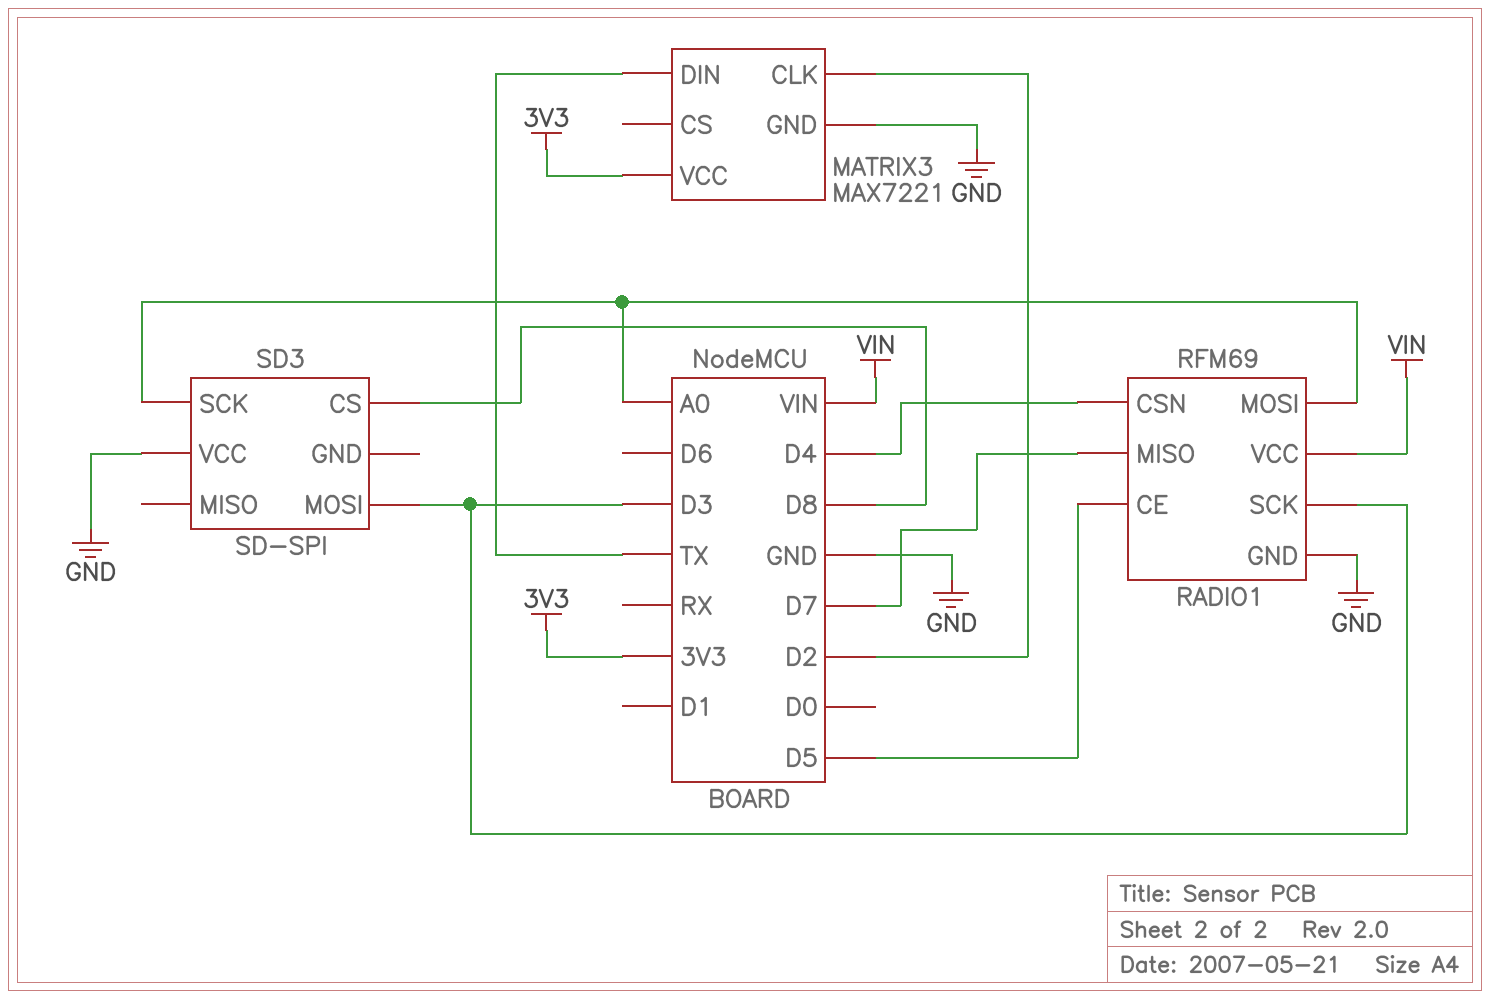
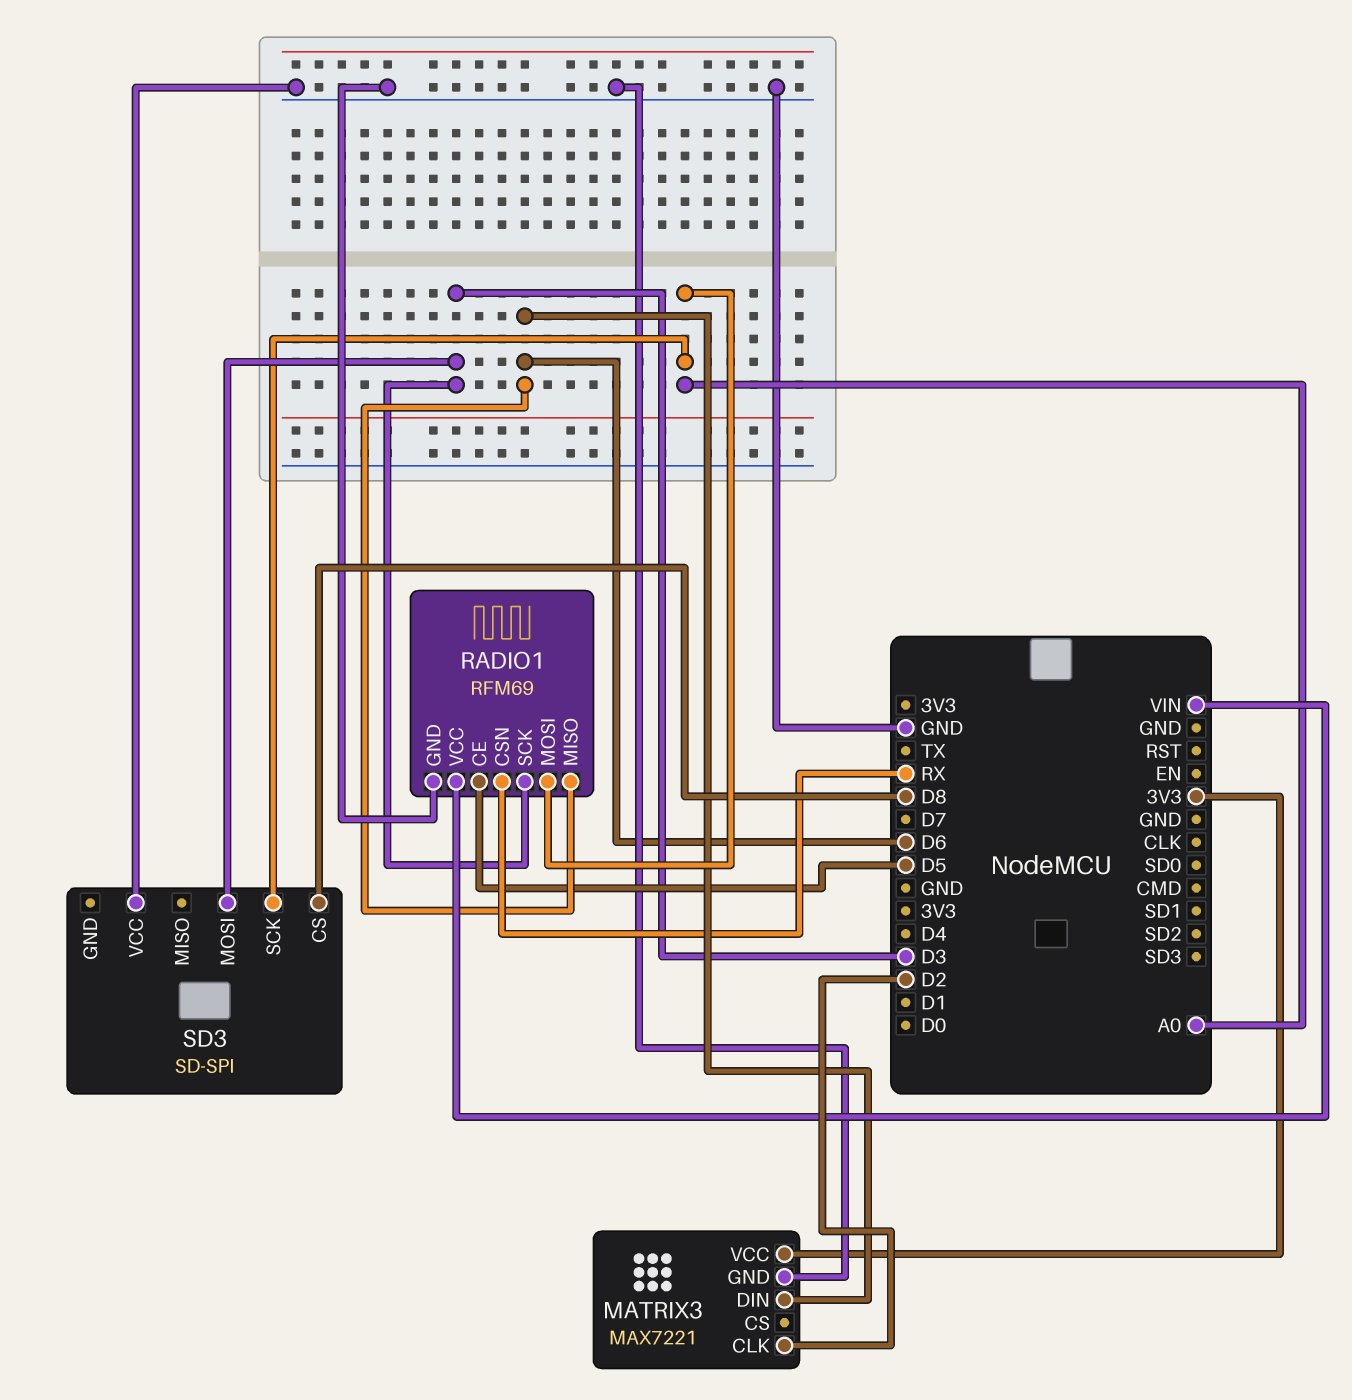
MATRIX3 pin DIN: TX -> D6
RADIO1 pin CSN: D4 -> RX
RADIO1 pin MISO: D7 -> D6

